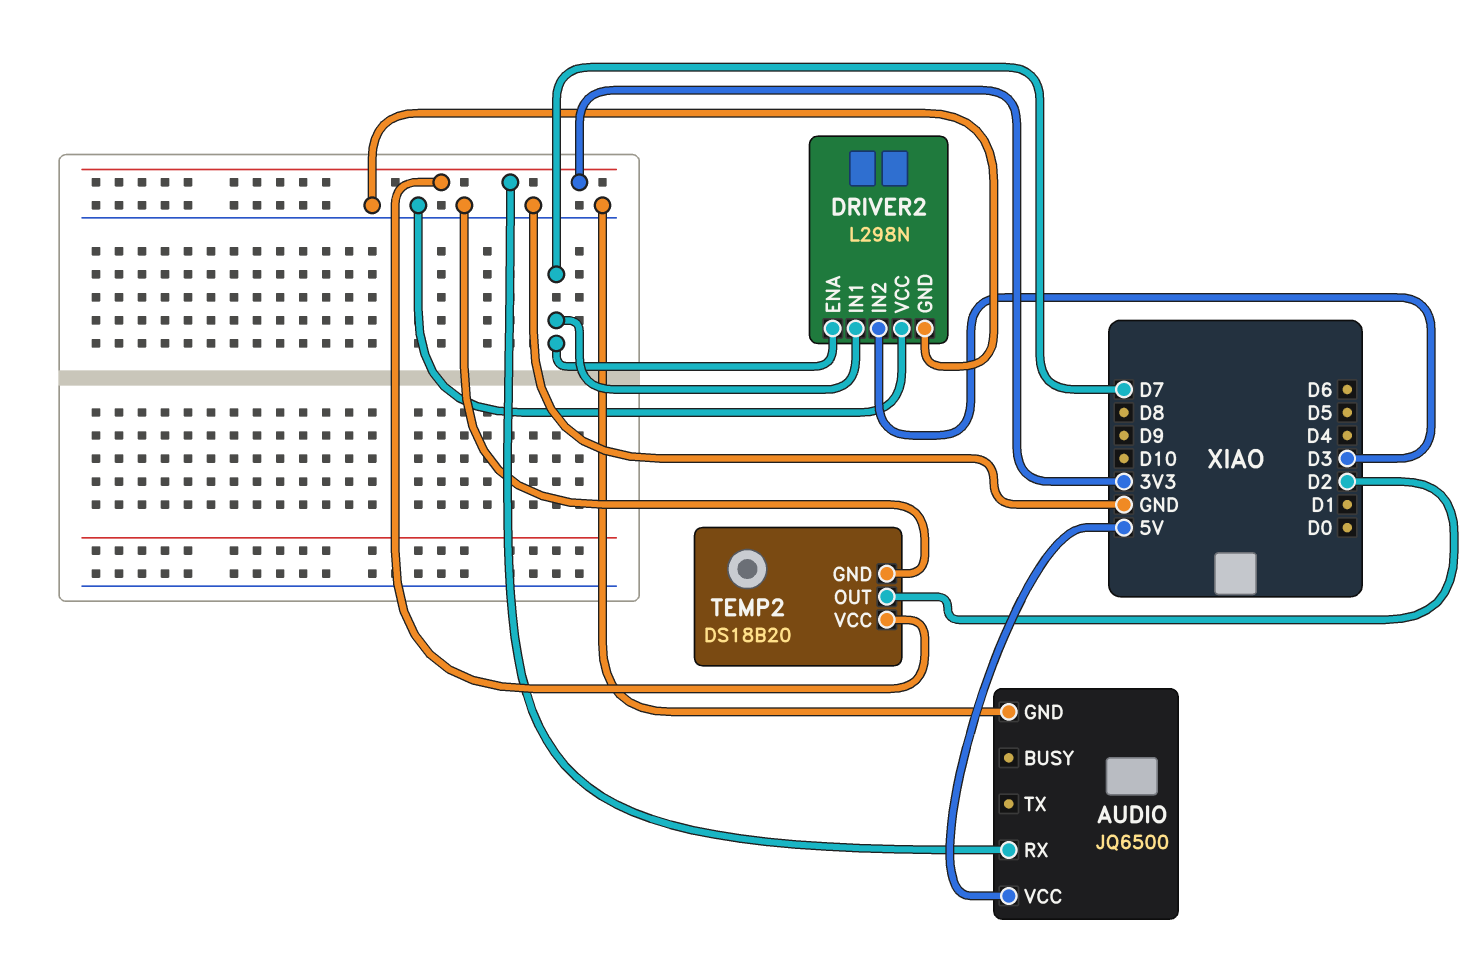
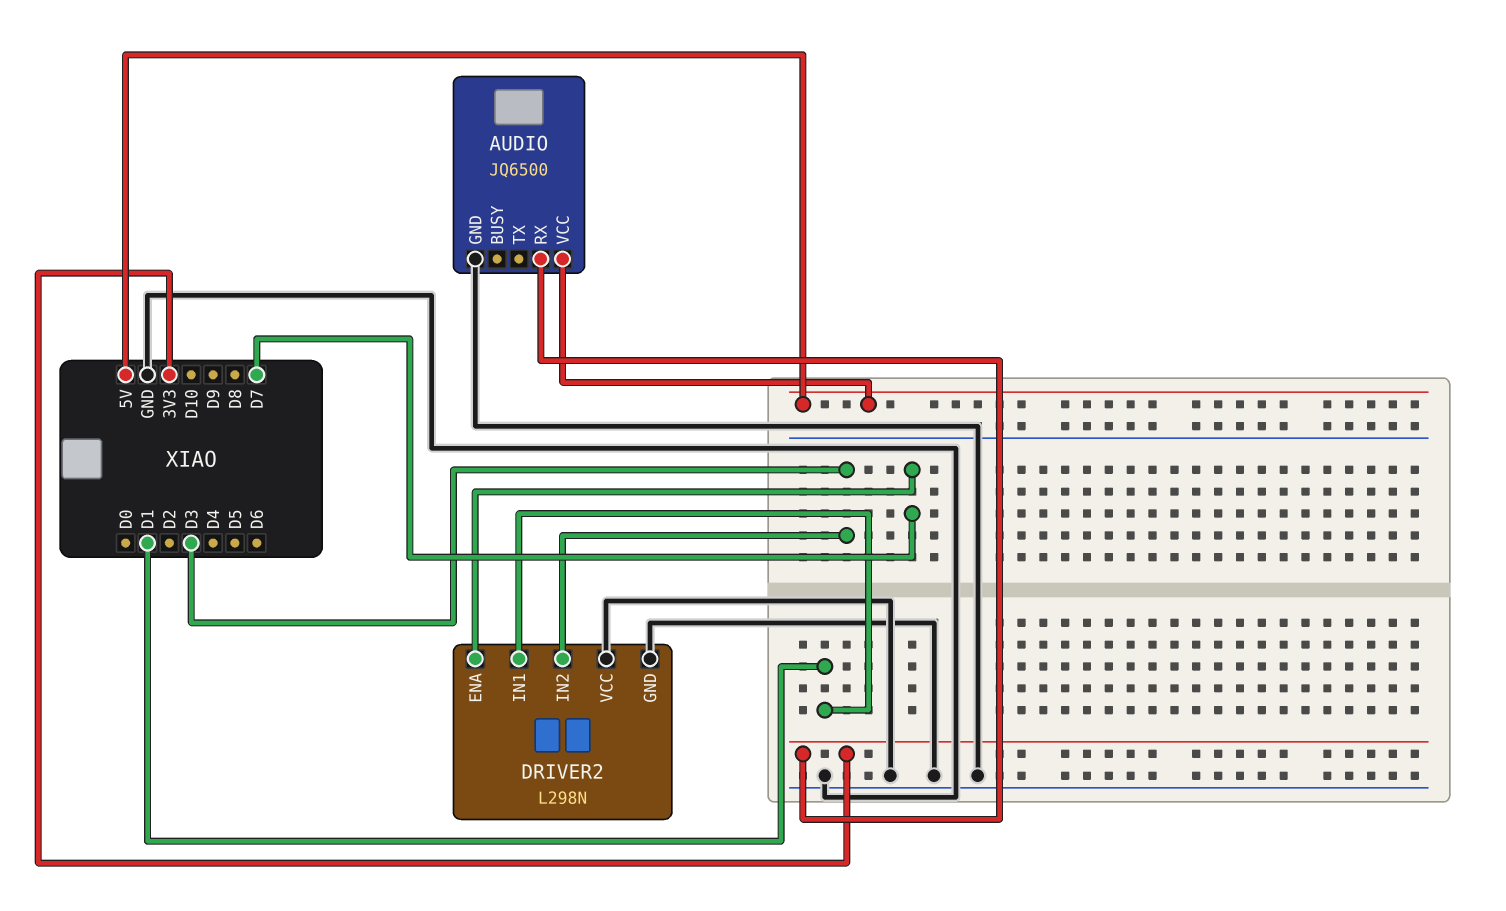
DRIVER2 pin IN1: D7 -> D1
TEMP2: DS18B20 -> none
TEMP2 pin GND: GND -> none
TEMP2 pin OUT: D2 -> none
TEMP2 pin VCC: 3V3 -> none

